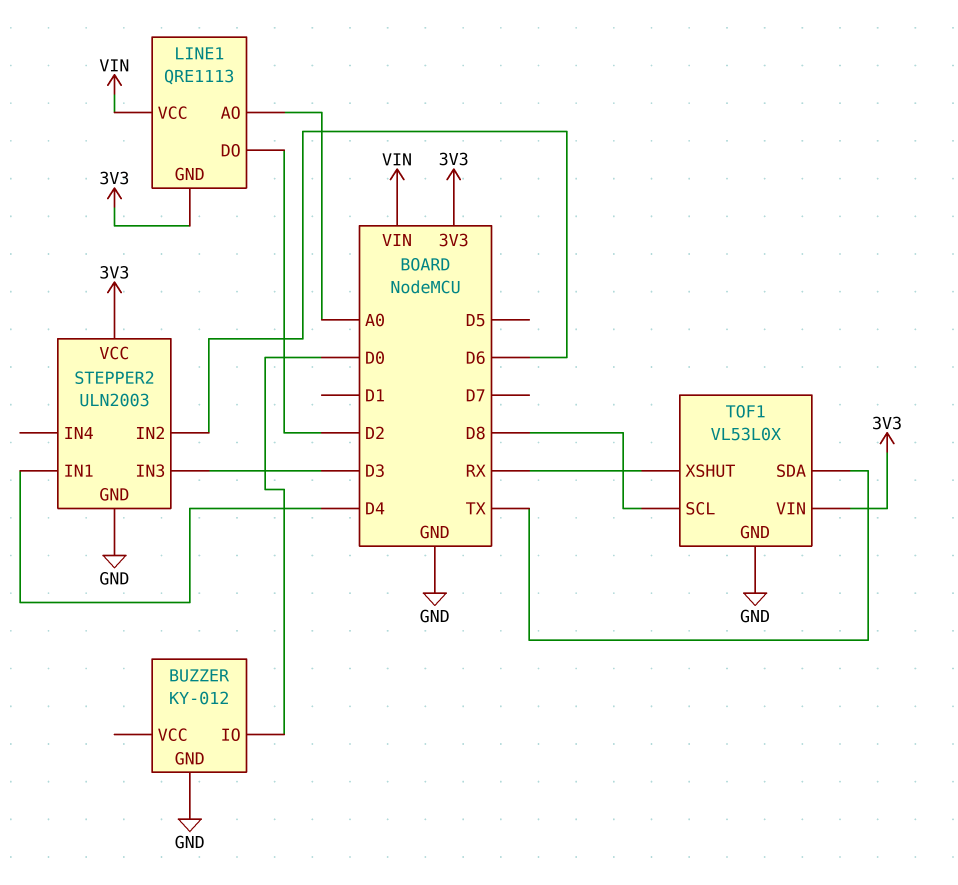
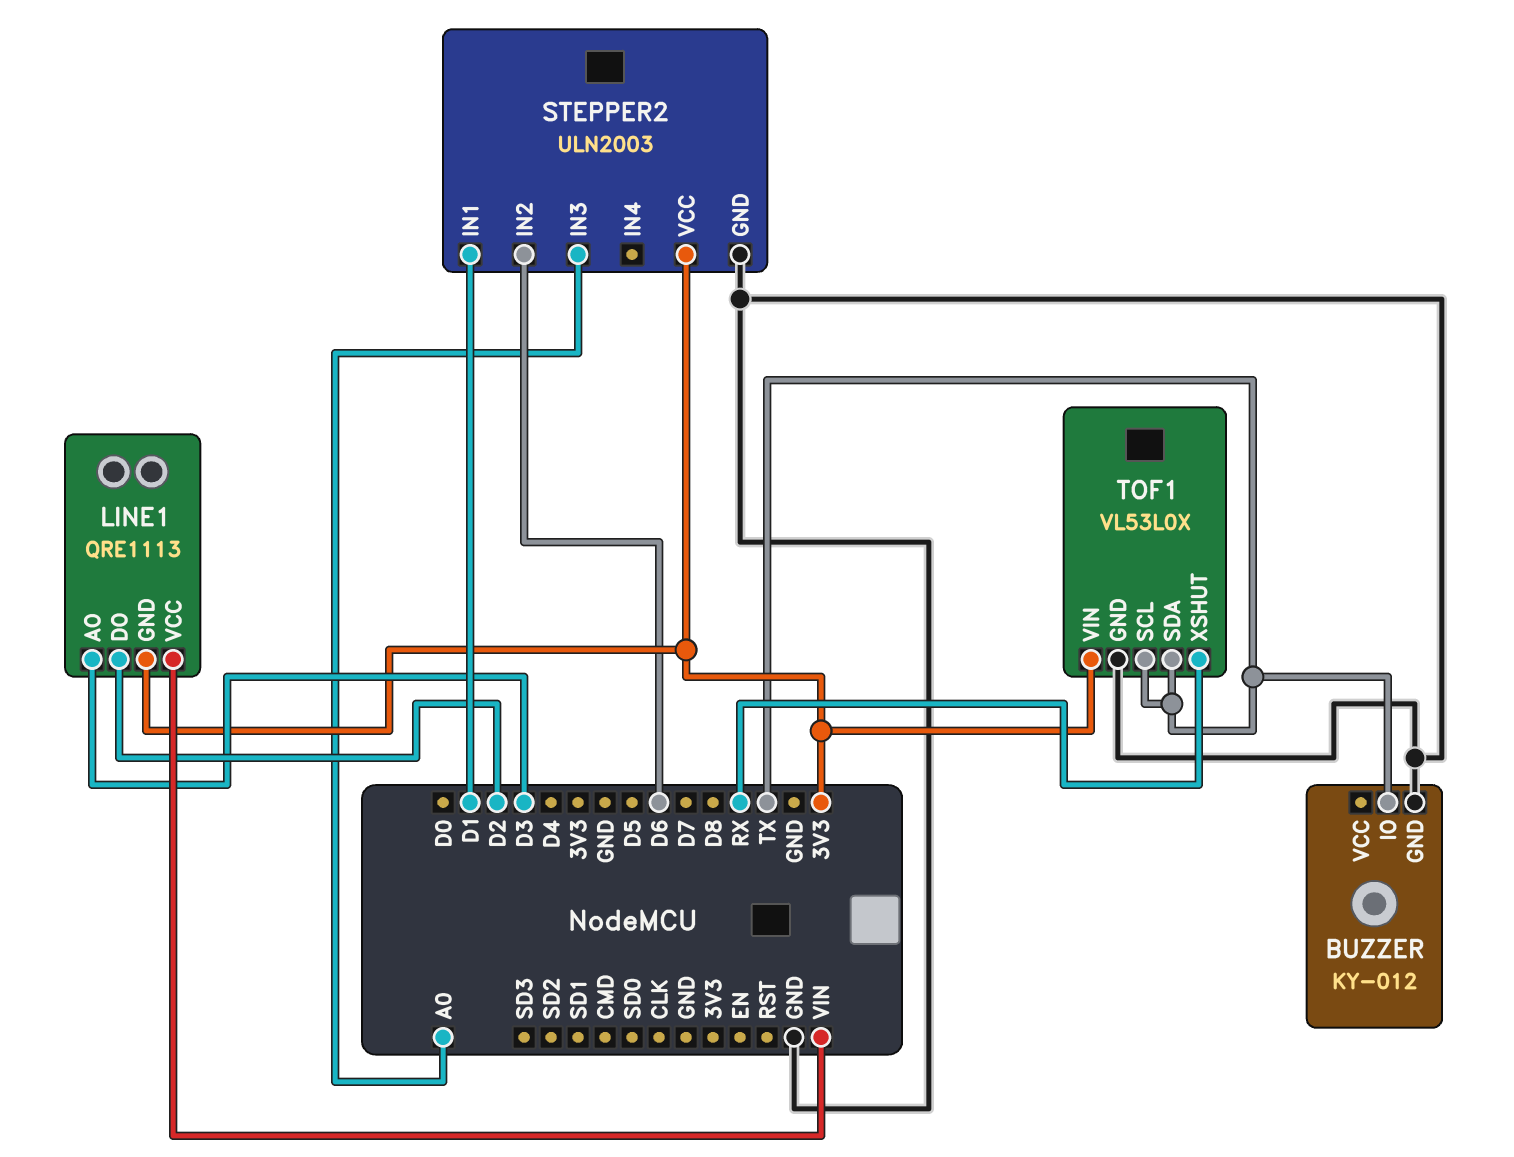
BUZZER pin IO: D0 -> TX
LINE1 pin AO: A0 -> D3
STEPPER2 pin IN1: D4 -> D1
STEPPER2 pin IN3: D3 -> A0
TOF1 pin SCL: D8 -> TX

